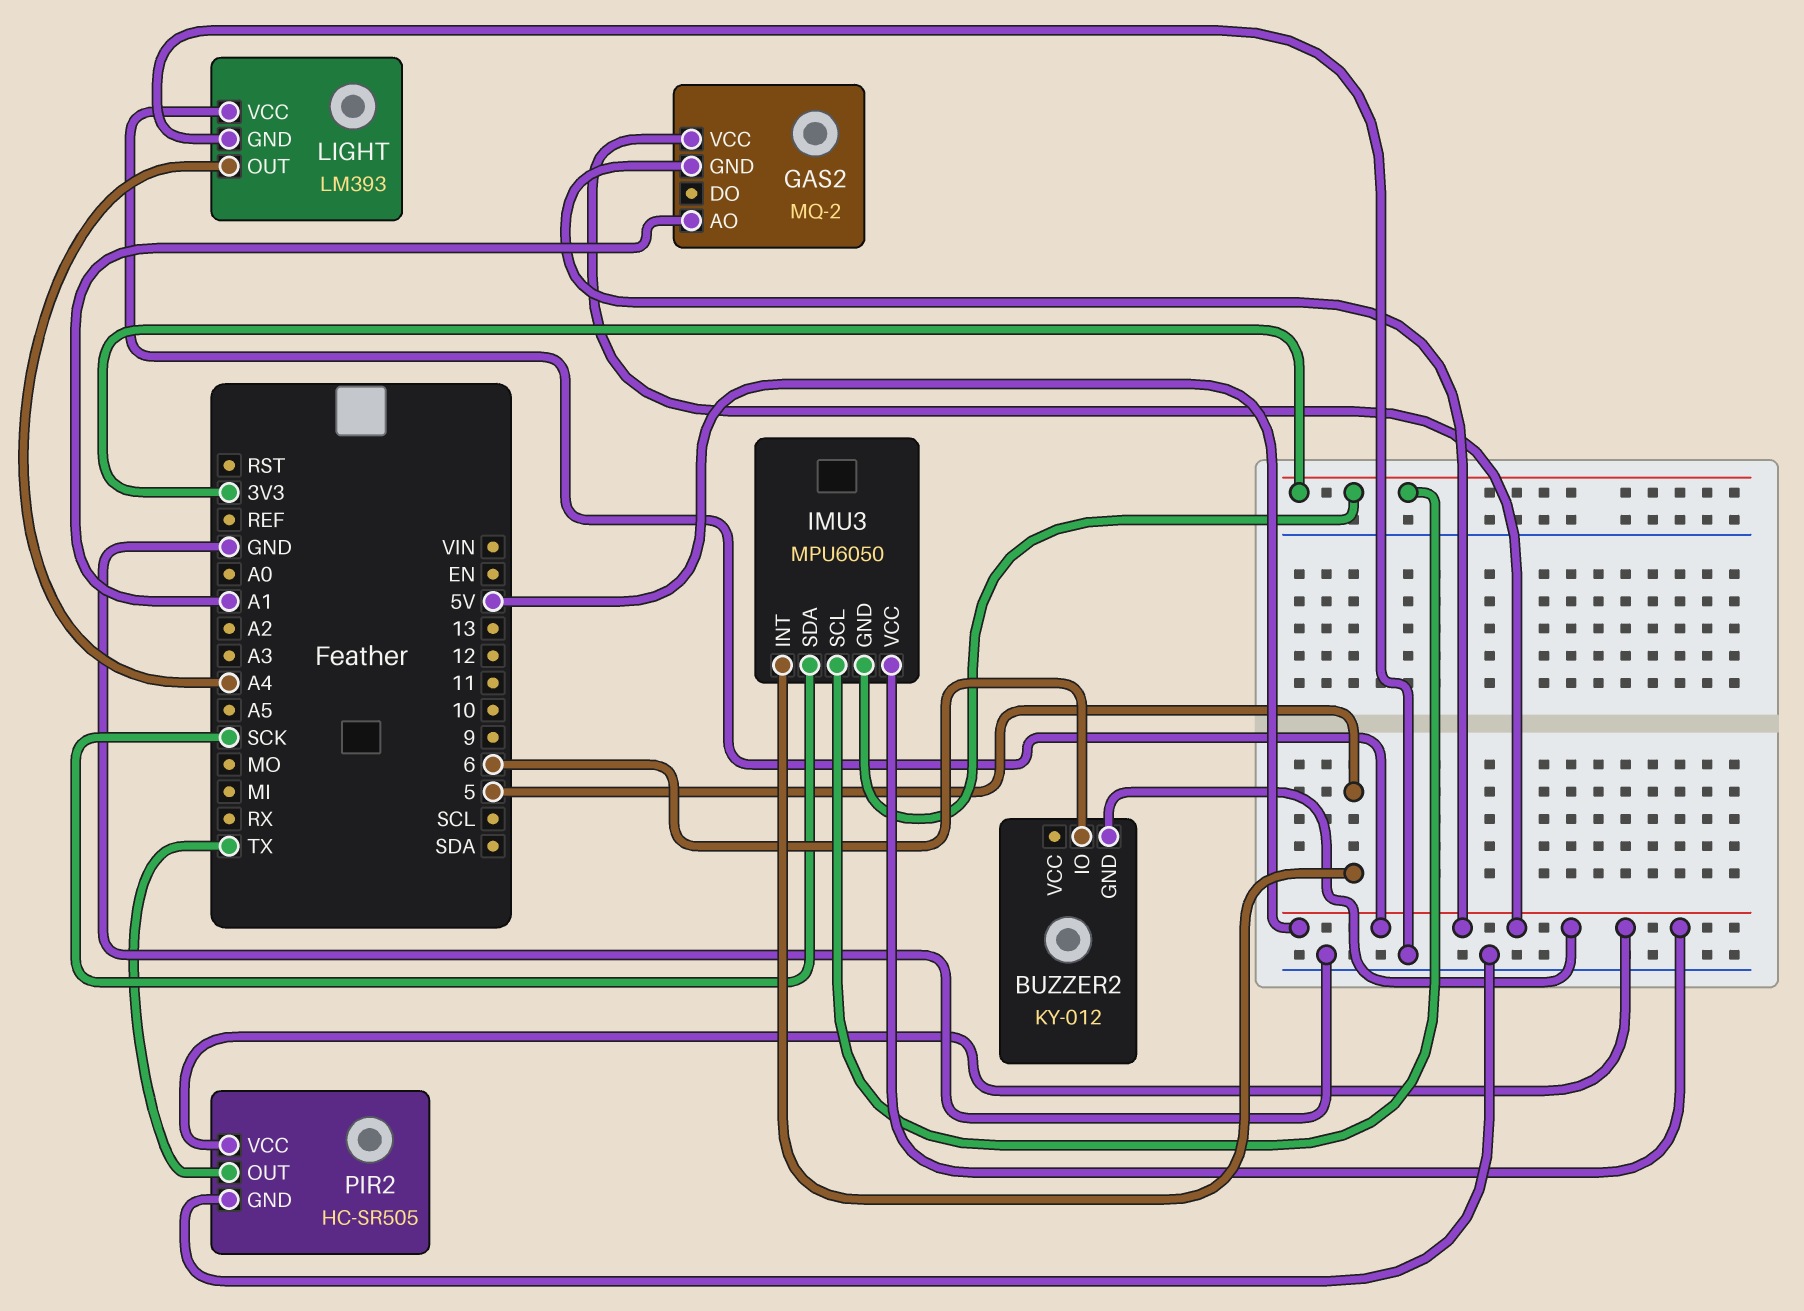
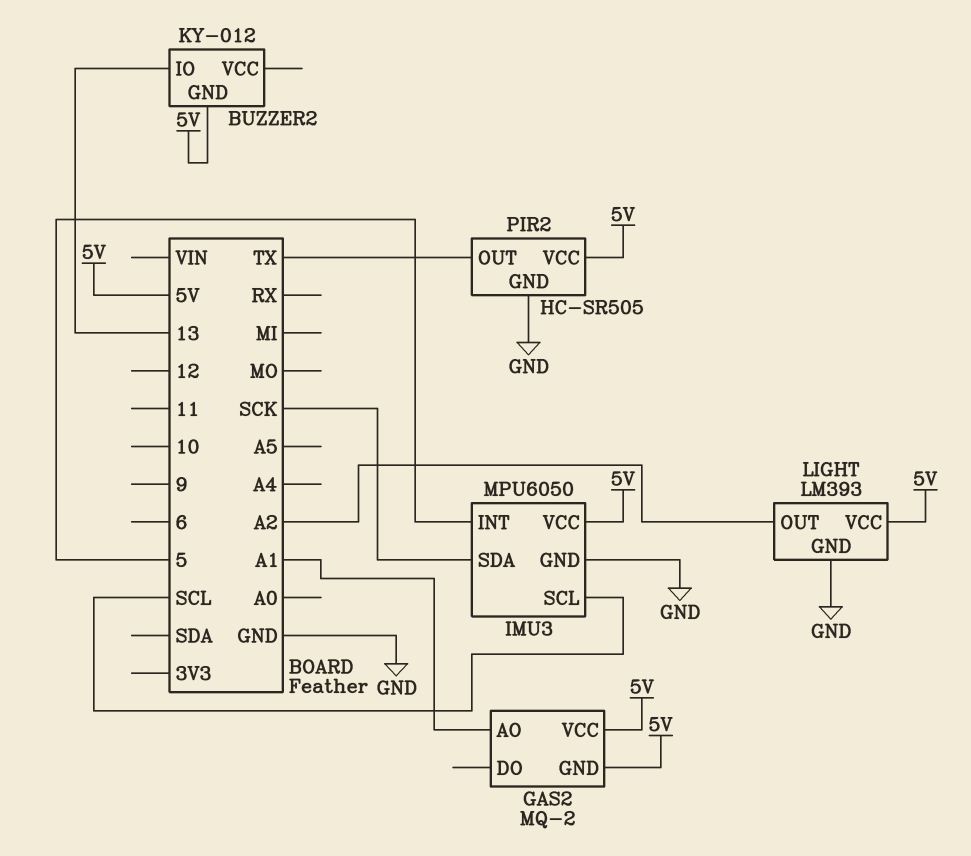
BUZZER2 pin IO: 6 -> 13
IMU3 pin GND: 3V3 -> GND
IMU3 pin SCL: 3V3 -> SCL
LIGHT pin OUT: A4 -> A2

